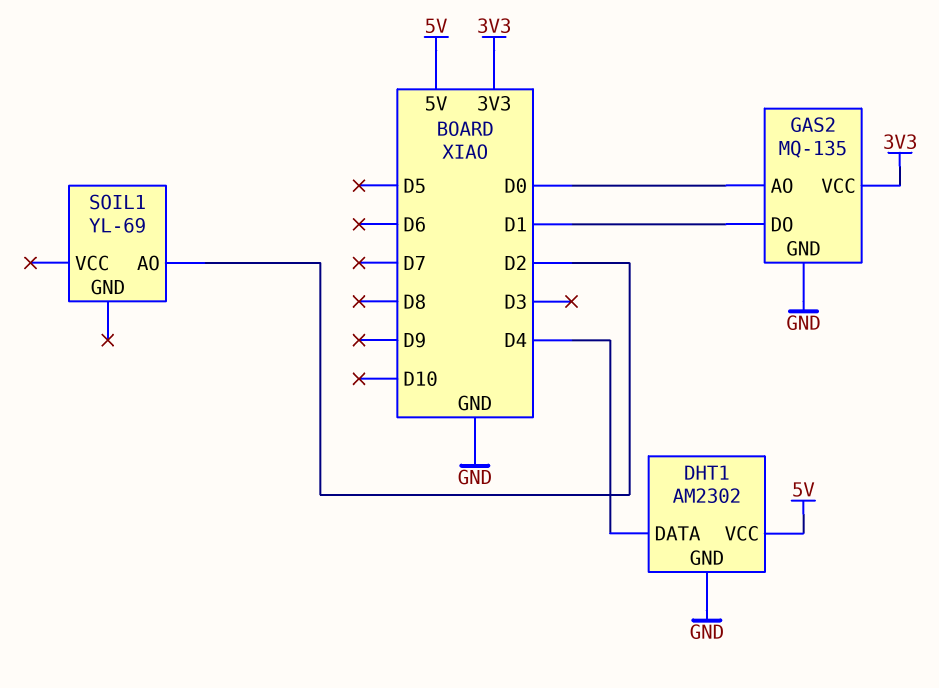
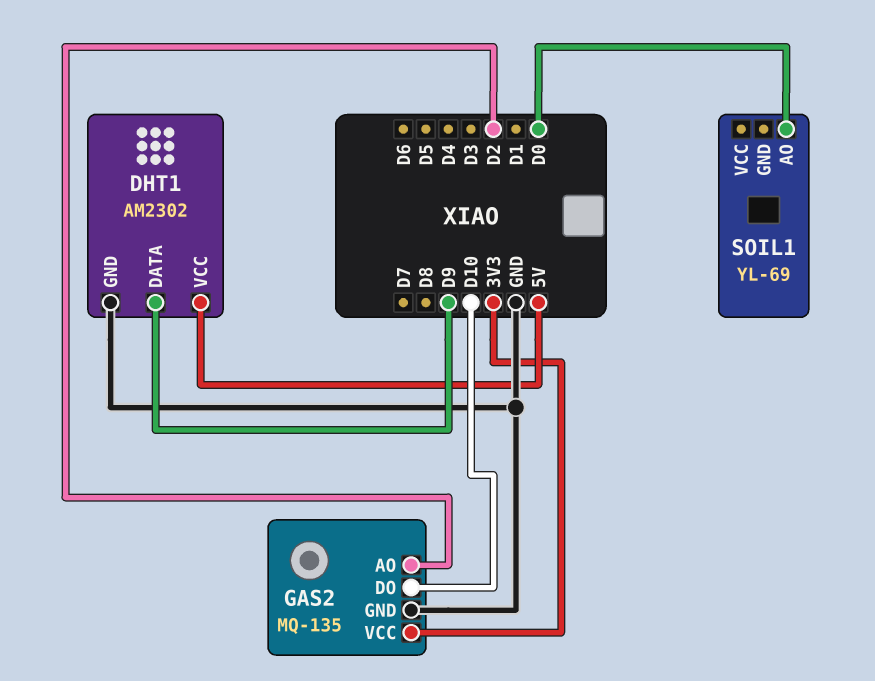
DHT1 pin DATA: D4 -> D9
GAS2 pin AO: D0 -> D2
GAS2 pin DO: D1 -> D10
SOIL1 pin AO: D2 -> D0

